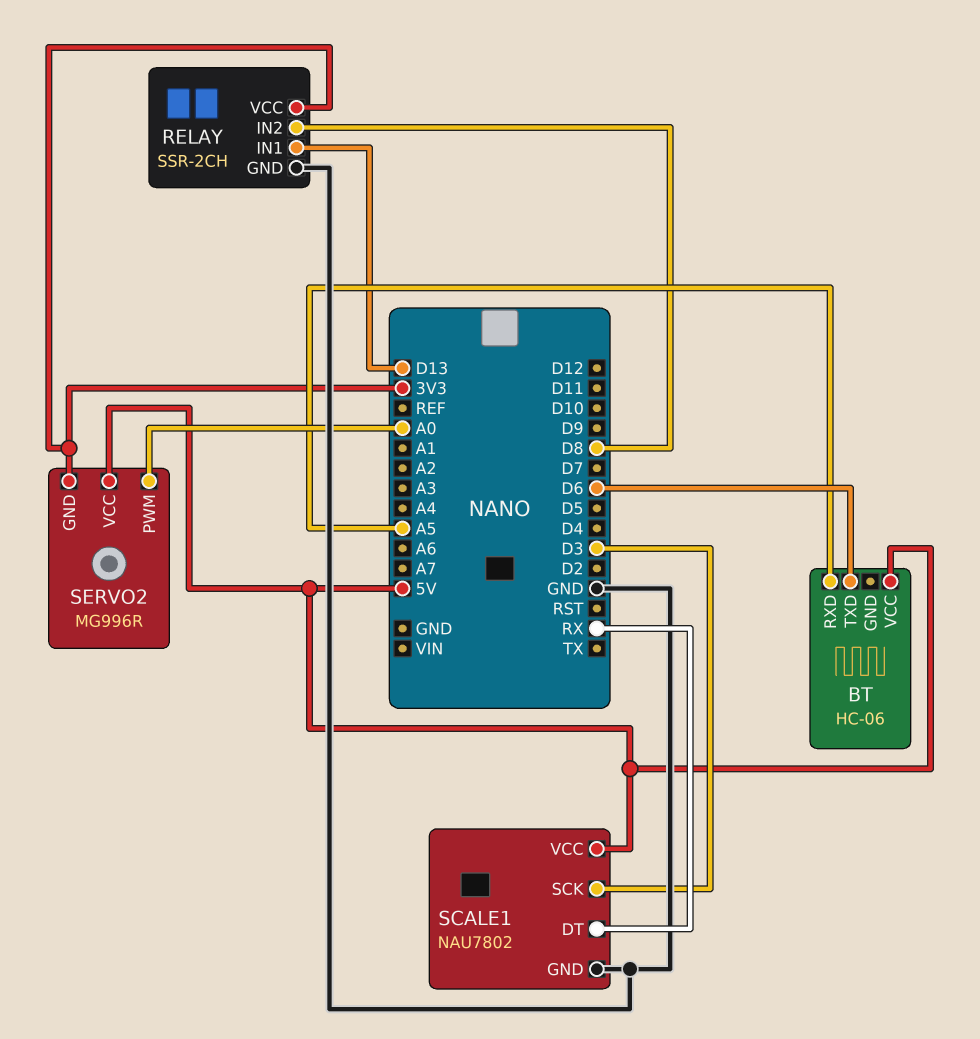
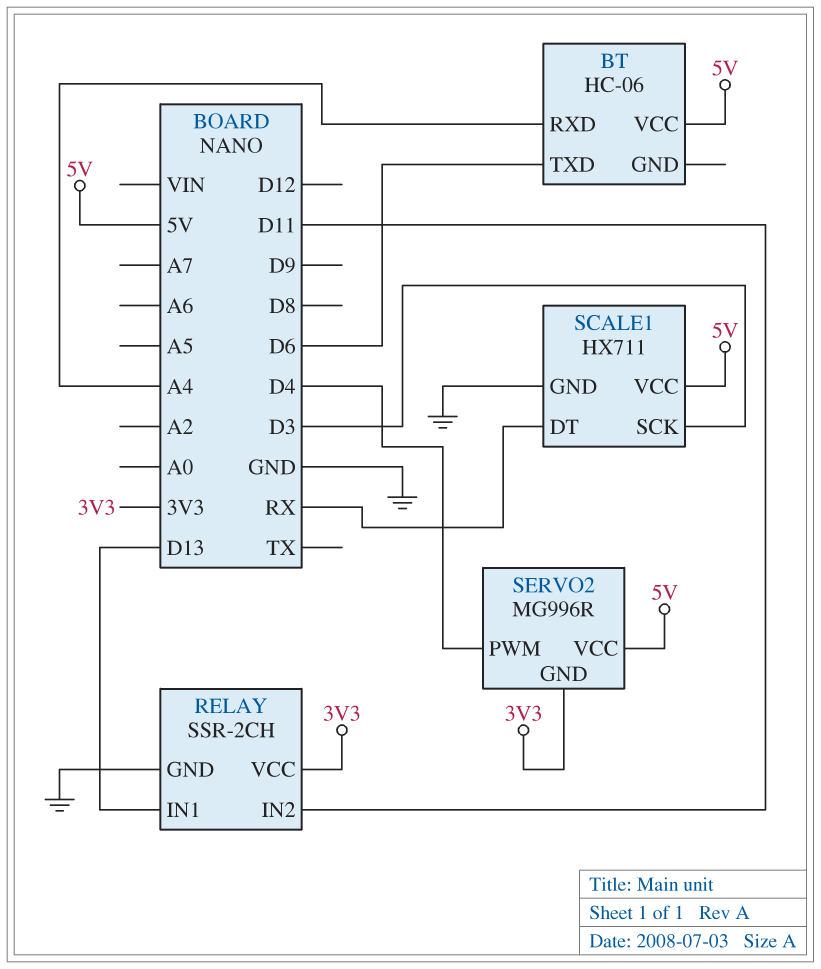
BT pin RXD: A5 -> A4
RELAY pin IN2: D8 -> D11
SCALE1: NAU7802 -> HX711
SERVO2 pin PWM: A0 -> D4

